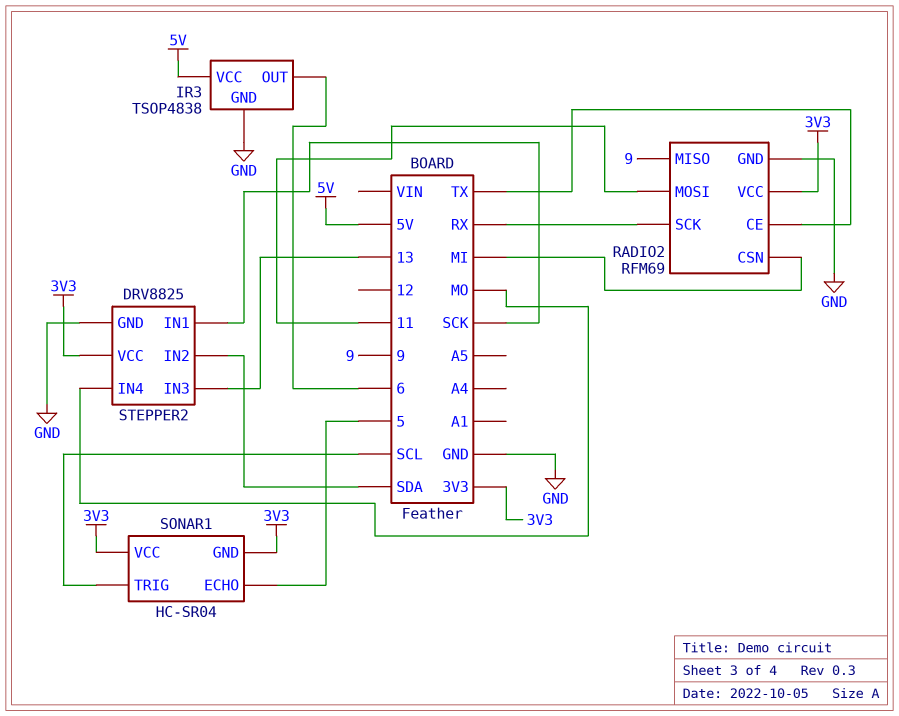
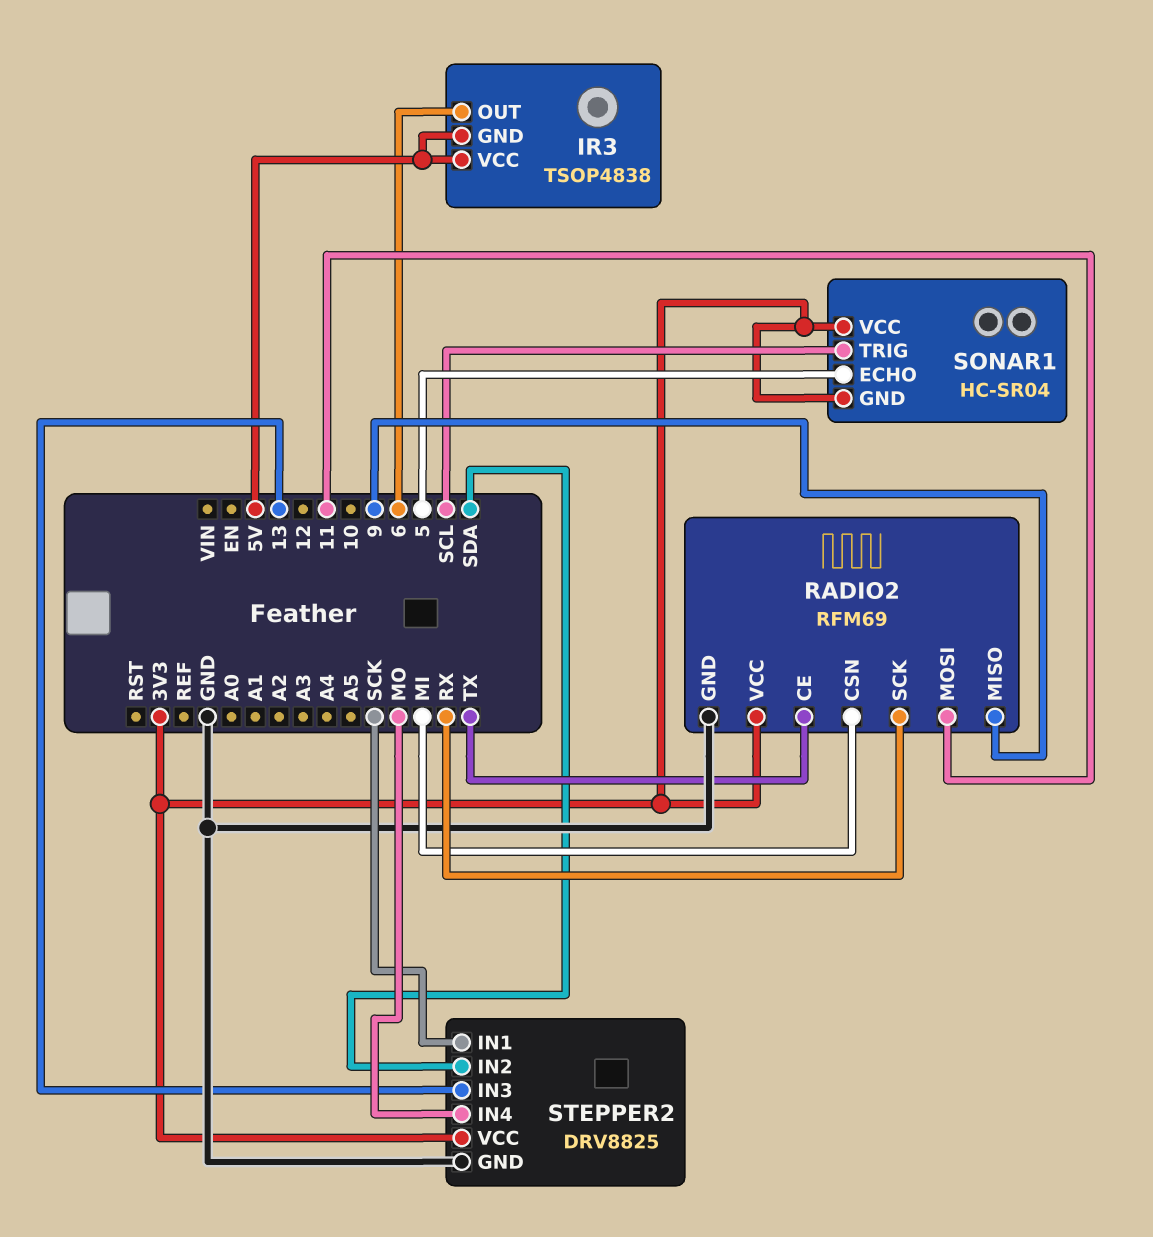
IR3 pin GND: GND -> 5V

